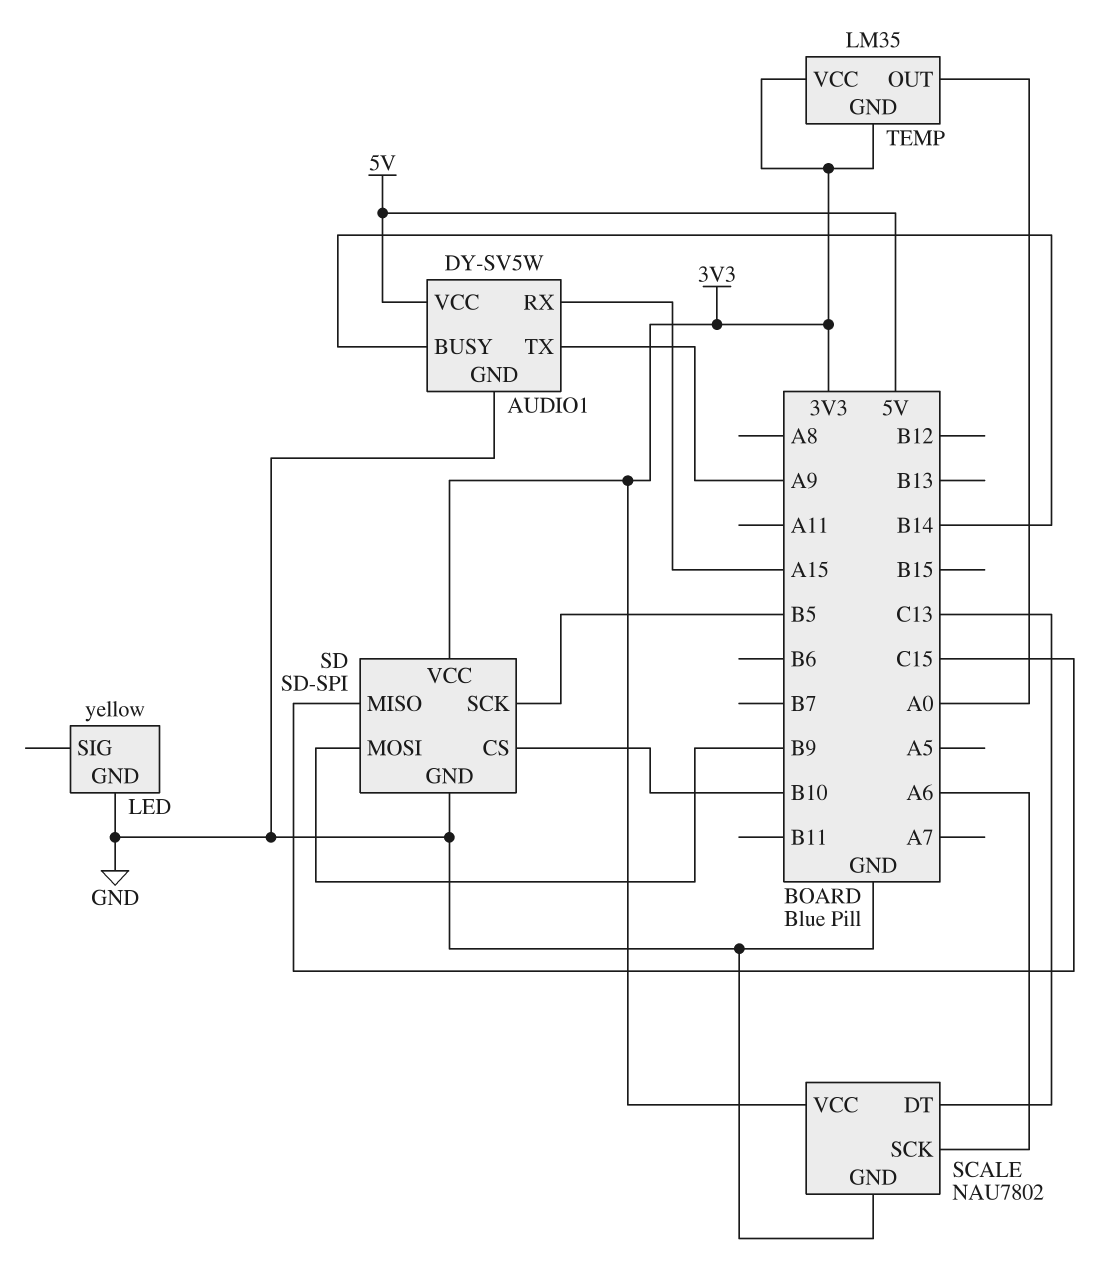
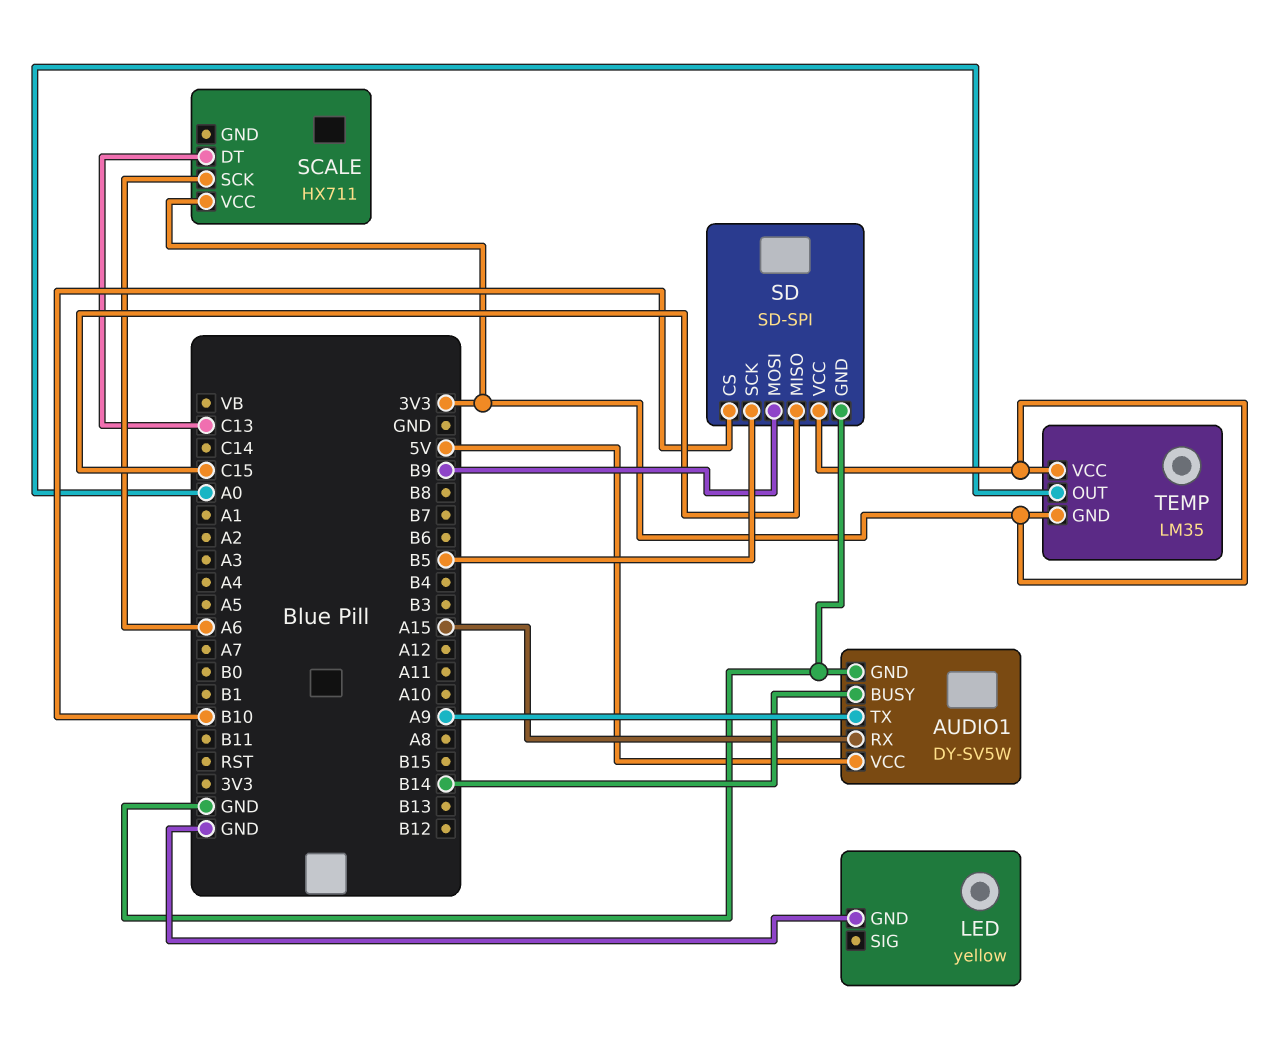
SCALE: NAU7802 -> HX711
SCALE pin GND: GND -> none

